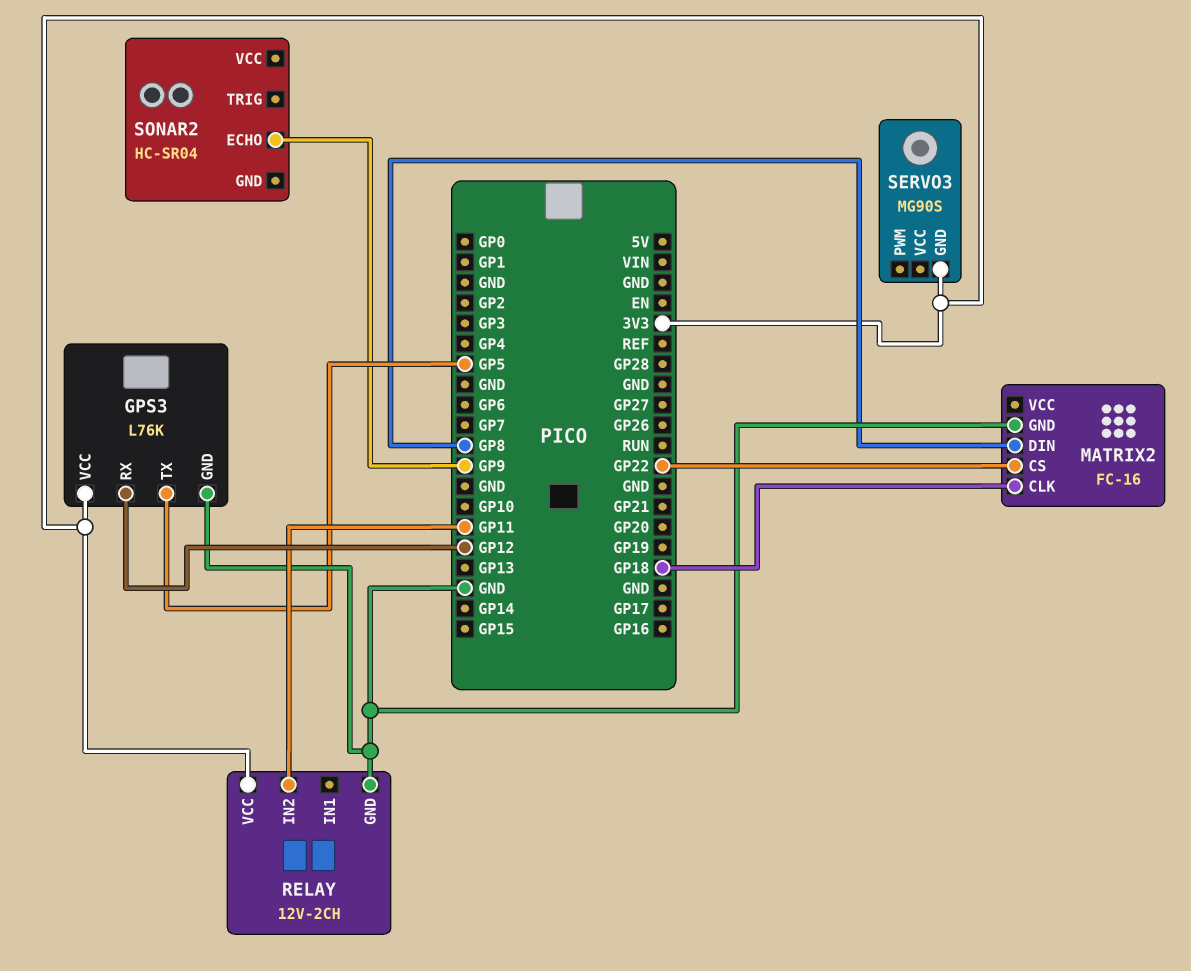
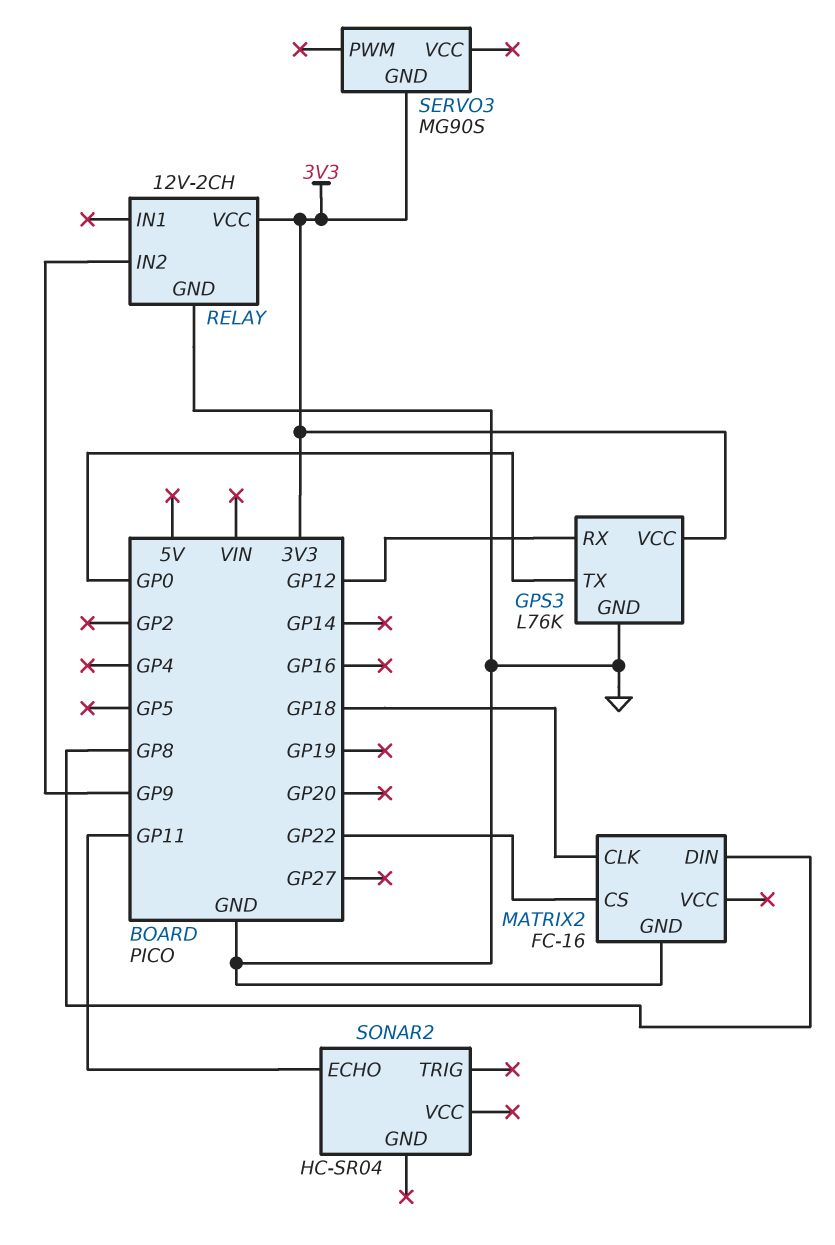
GPS3 pin TX: GP5 -> GP0
RELAY pin IN2: GP11 -> GP9
SONAR2 pin ECHO: GP9 -> GP11

